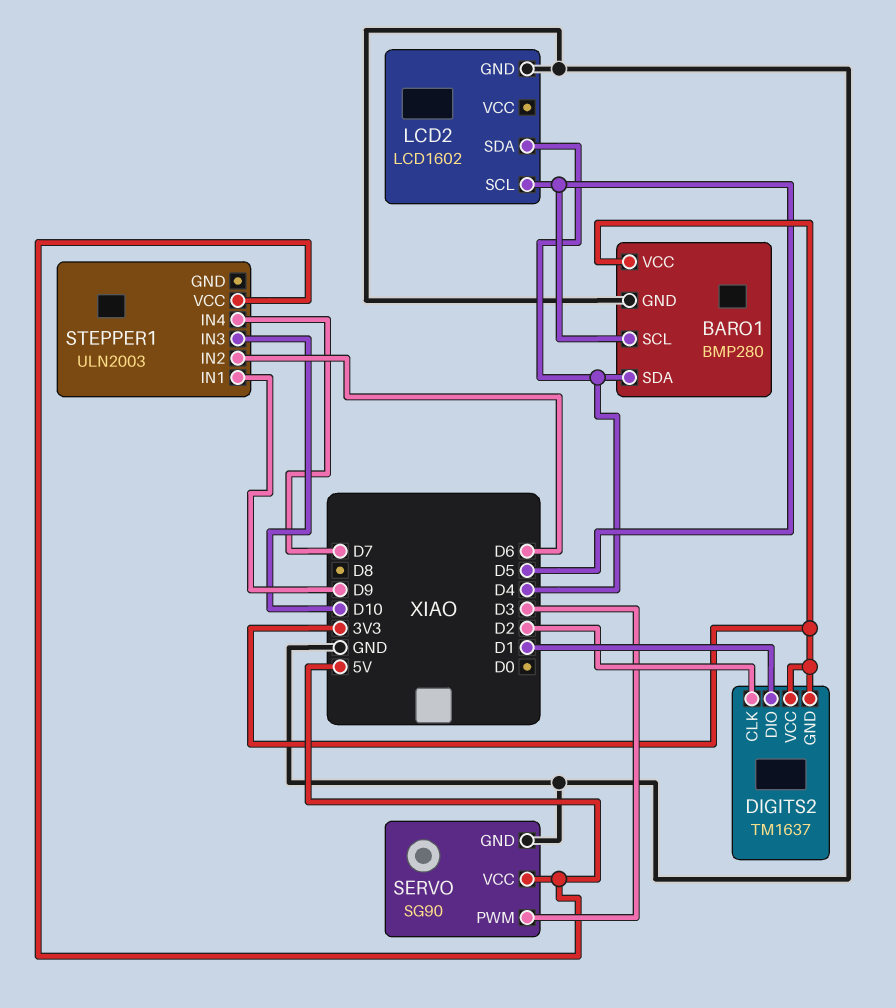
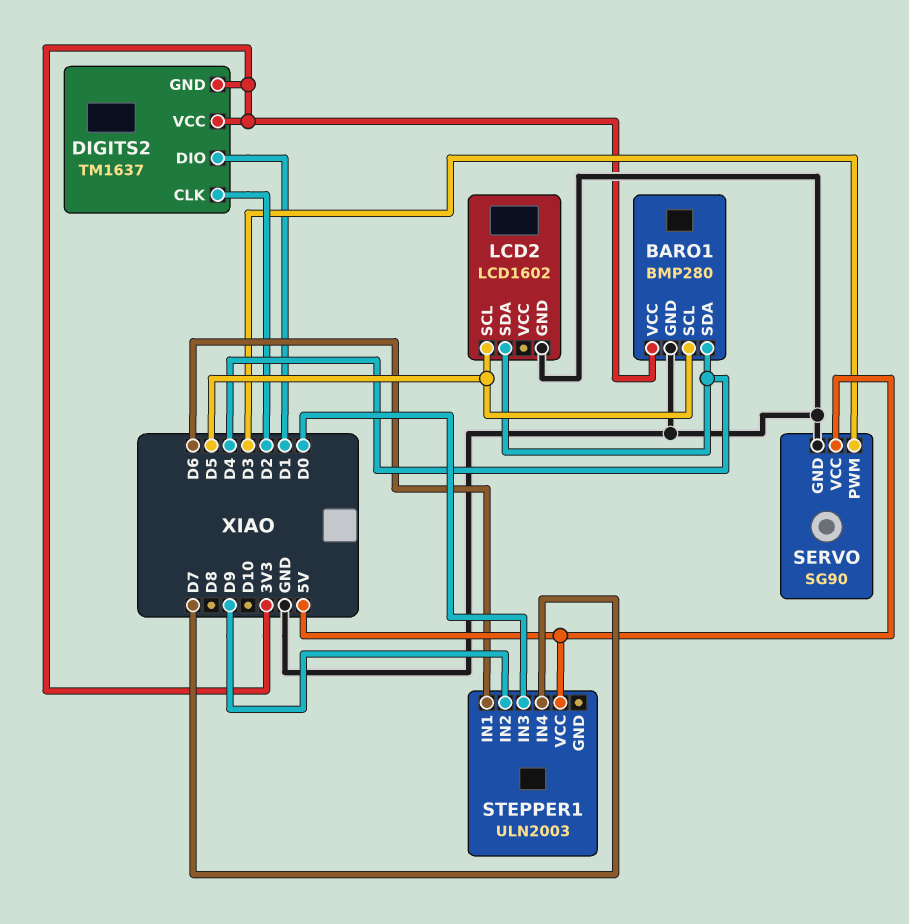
STEPPER1 pin IN1: D9 -> D6
STEPPER1 pin IN2: D6 -> D9
STEPPER1 pin IN3: D10 -> D0

